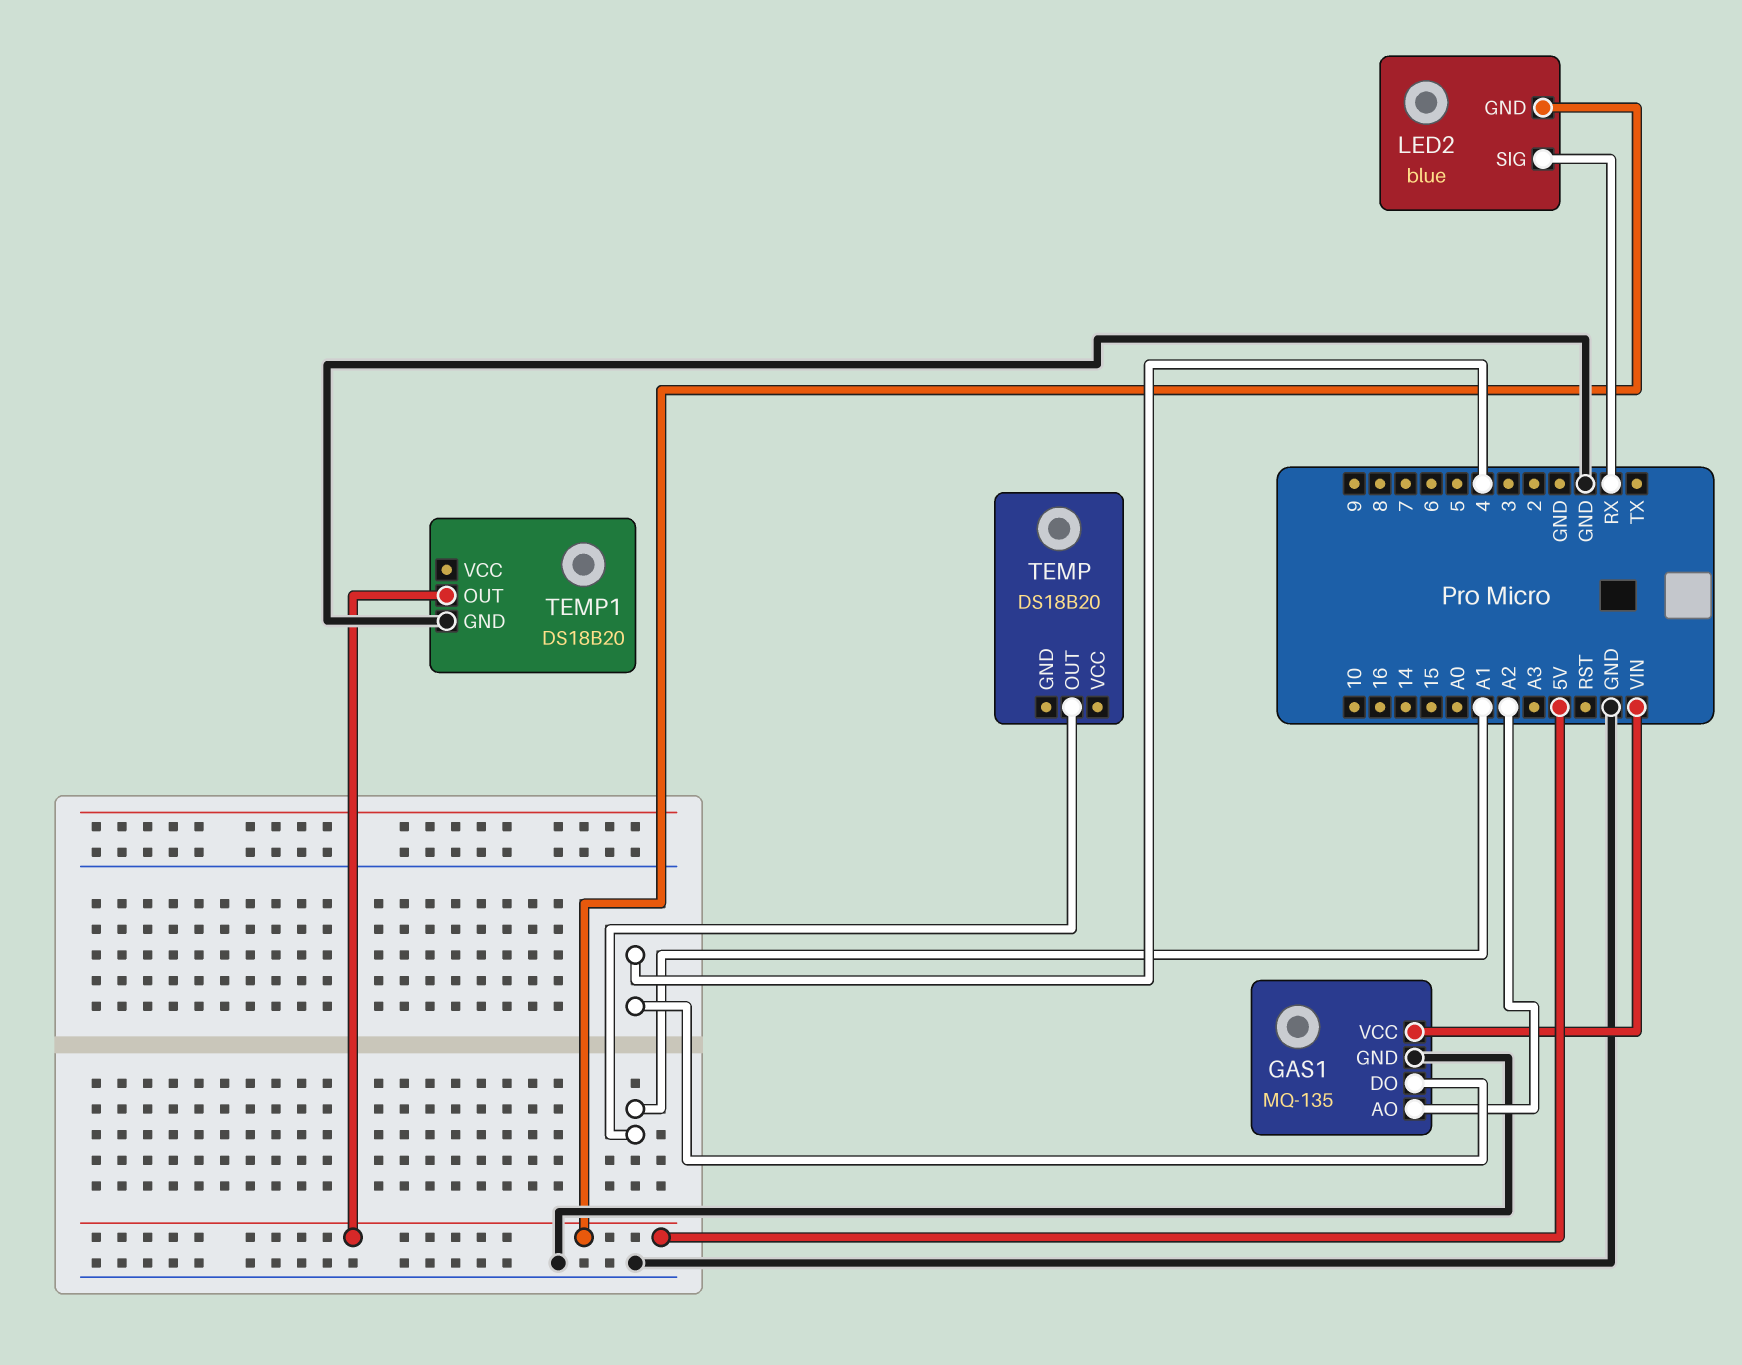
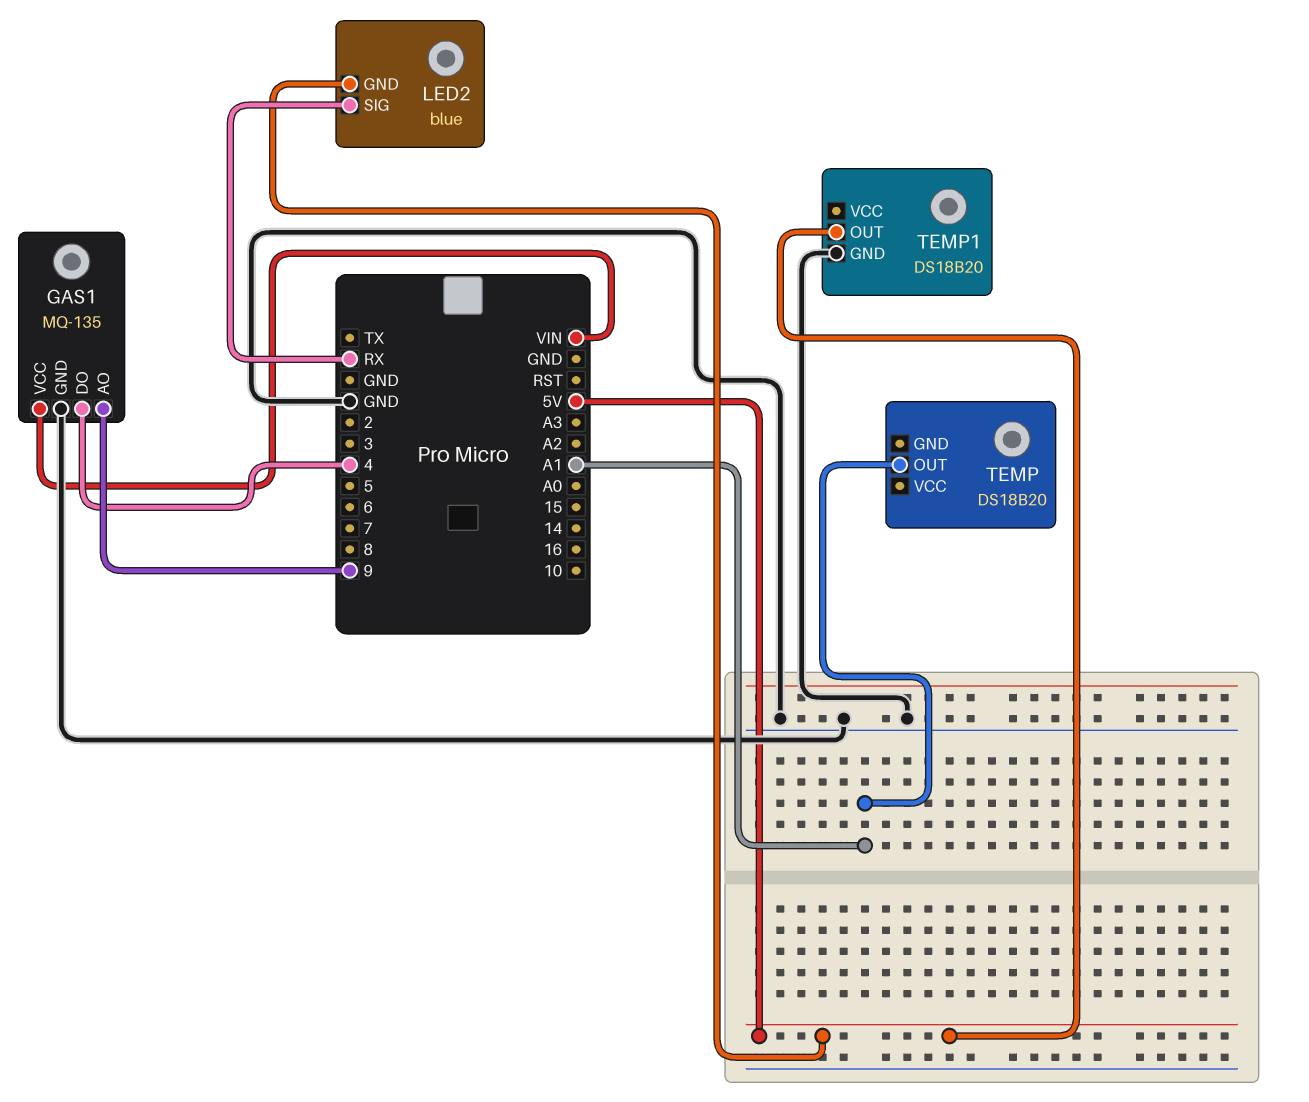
GAS1 pin AO: A2 -> 9

